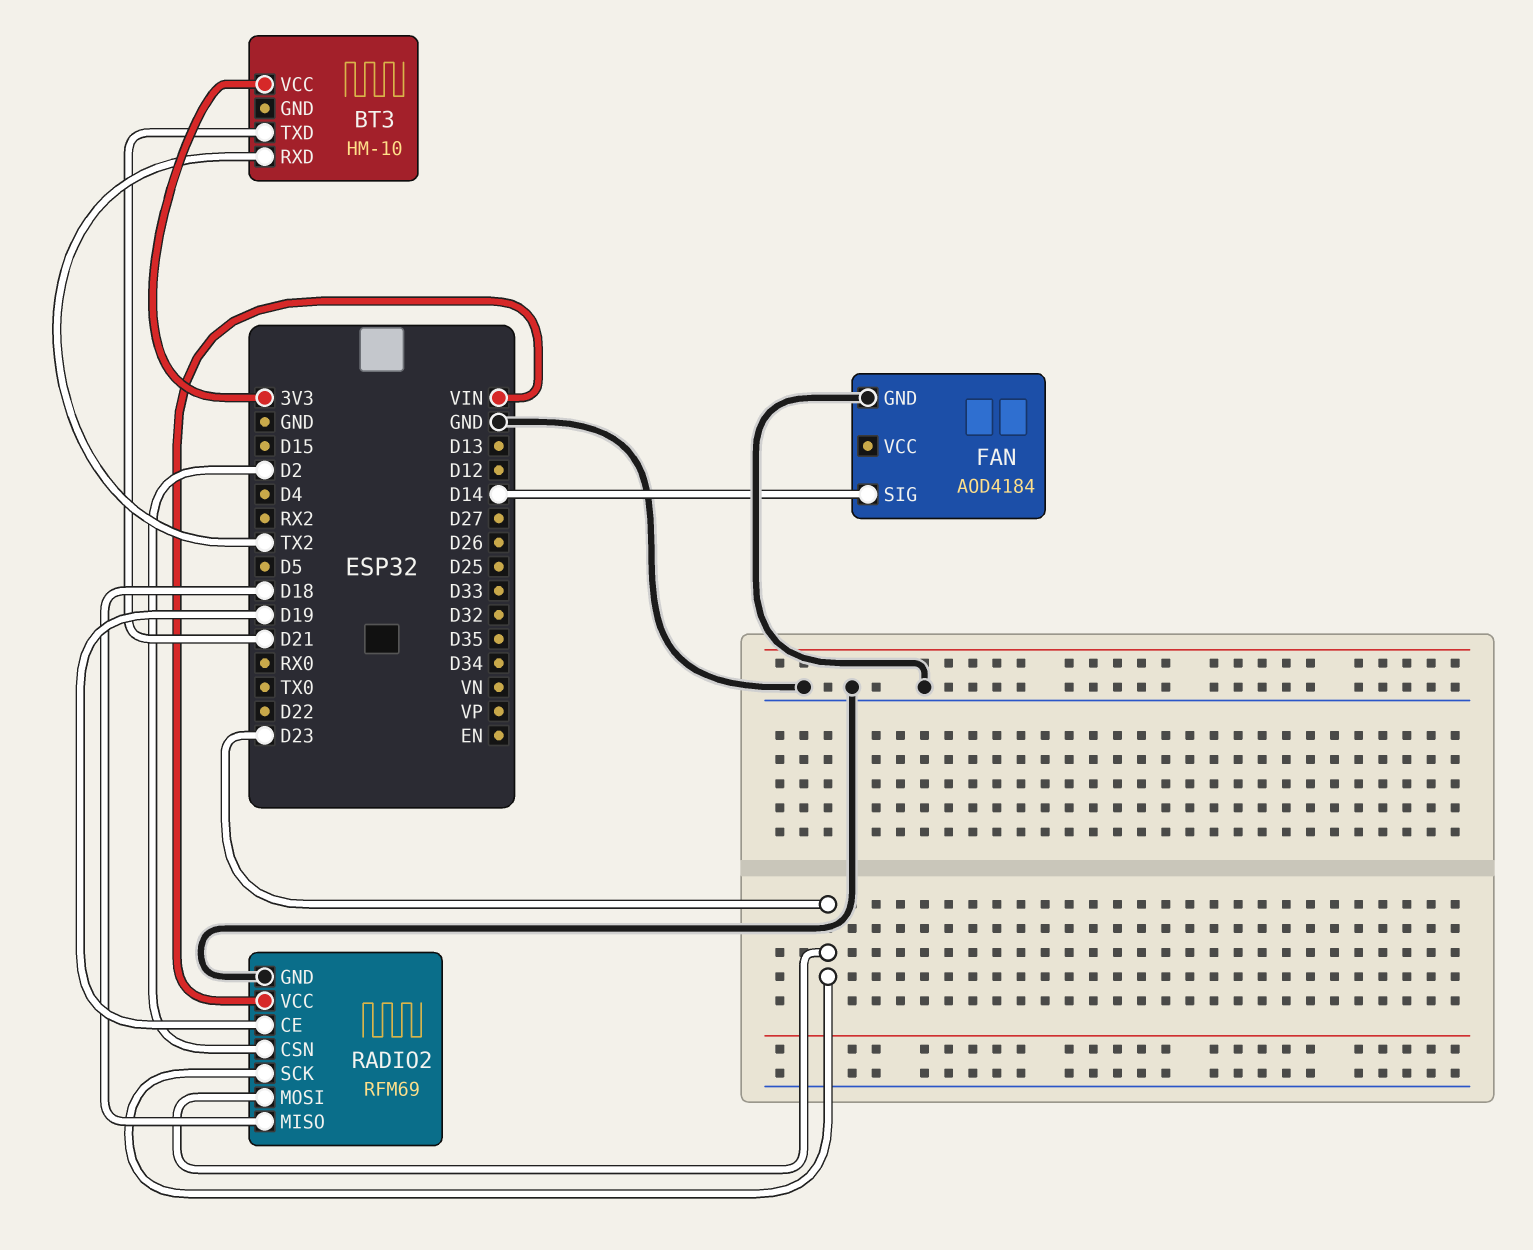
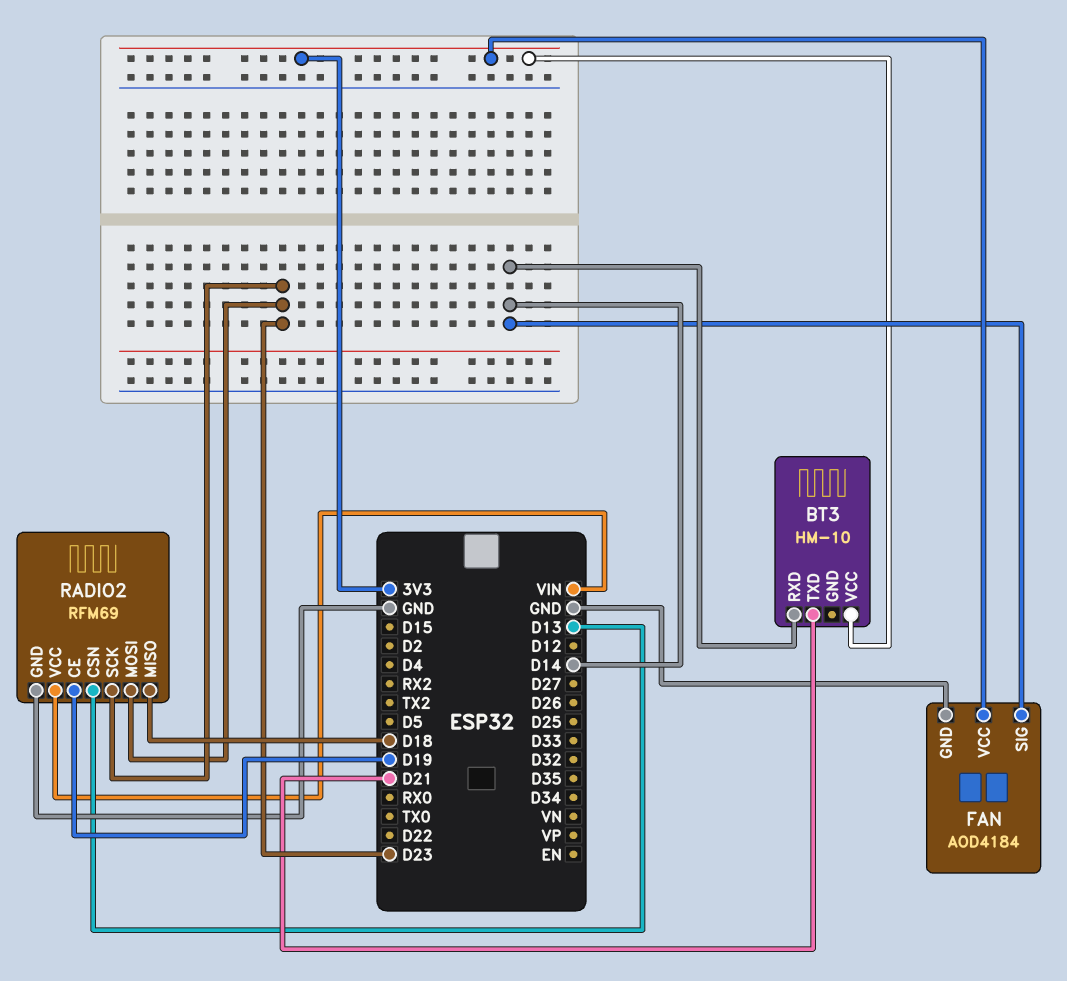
BT3 pin RXD: TX2 -> D14
FAN pin VCC: none -> 3V3
RADIO2 pin CSN: D2 -> D13

